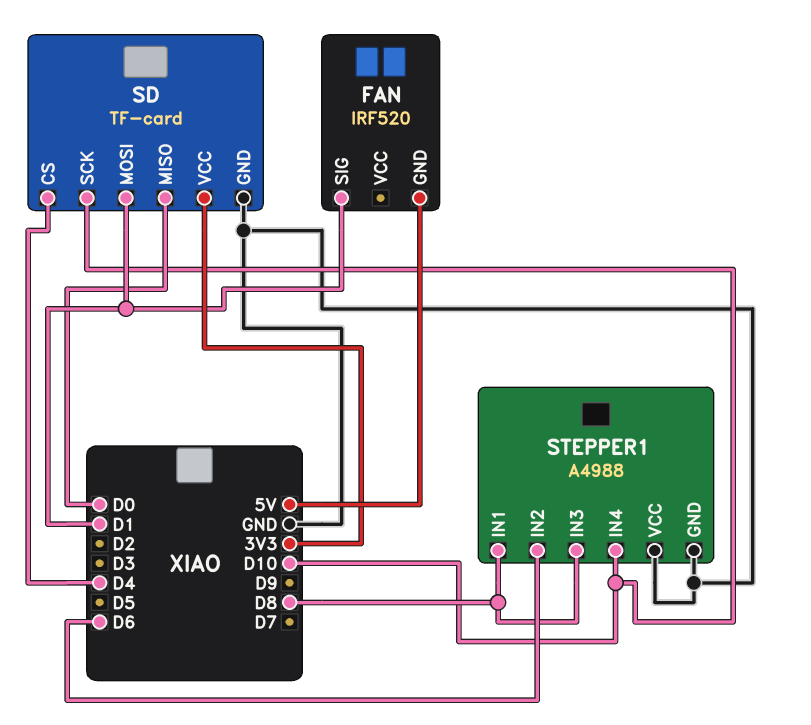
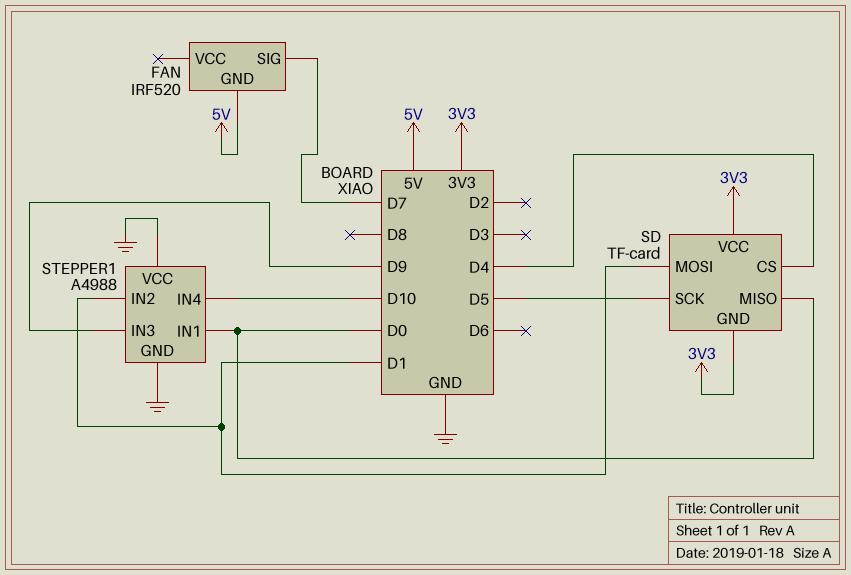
FAN pin SIG: D1 -> D7
SD pin GND: GND -> 3V3
SD pin SCK: D10 -> D5
STEPPER1 pin IN1: D8 -> D0
STEPPER1 pin IN2: D6 -> D1
STEPPER1 pin IN3: D8 -> D9

